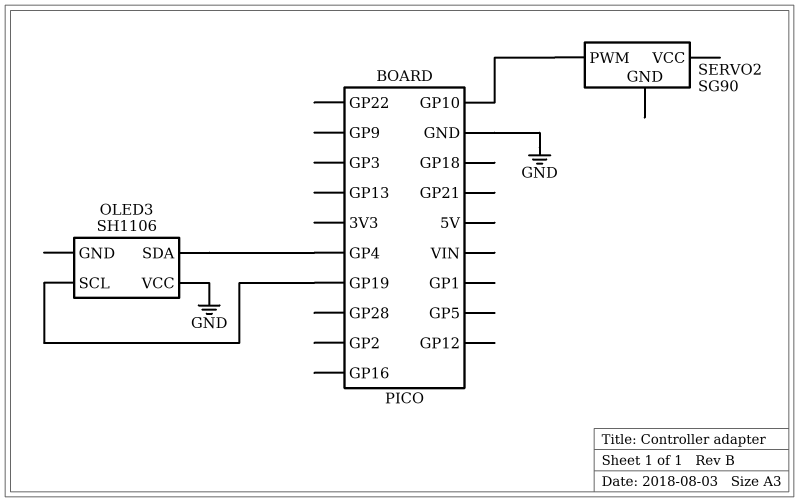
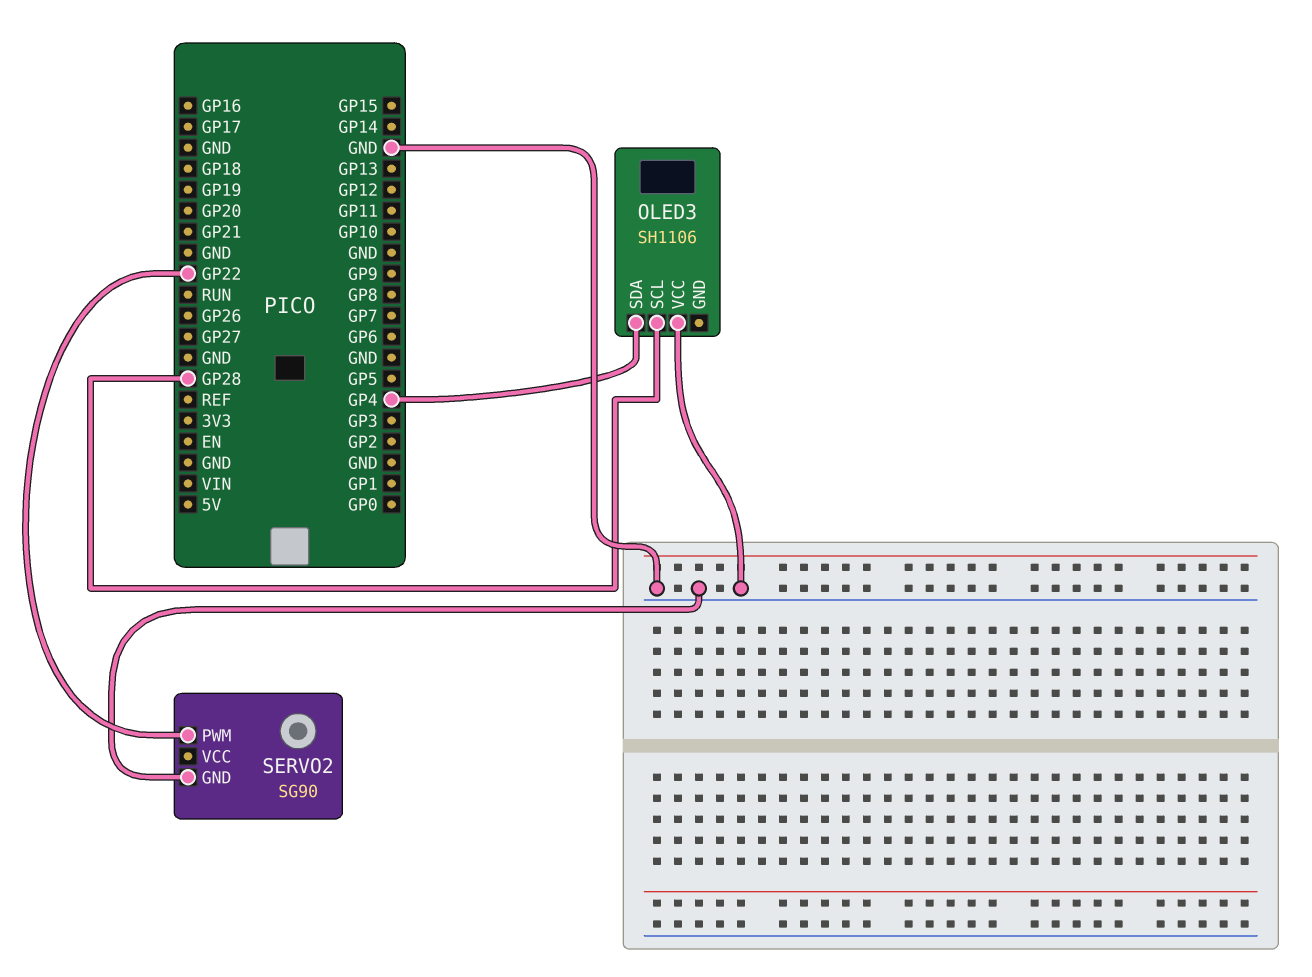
OLED3 pin SCL: GP19 -> GP28
SERVO2 pin GND: none -> GND
SERVO2 pin PWM: GP10 -> GP22

